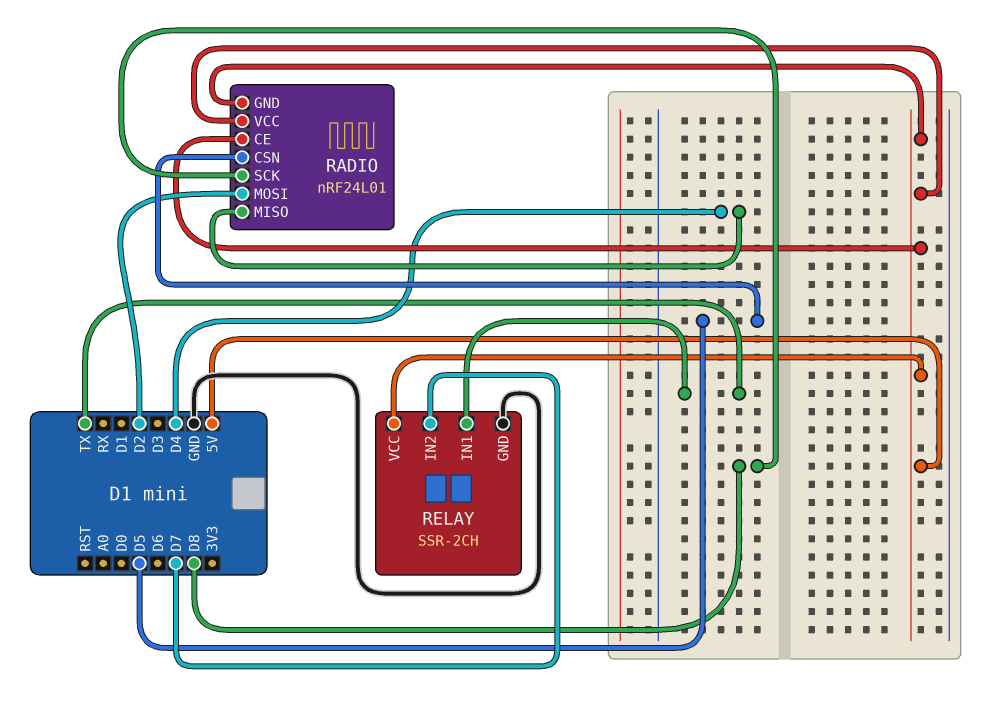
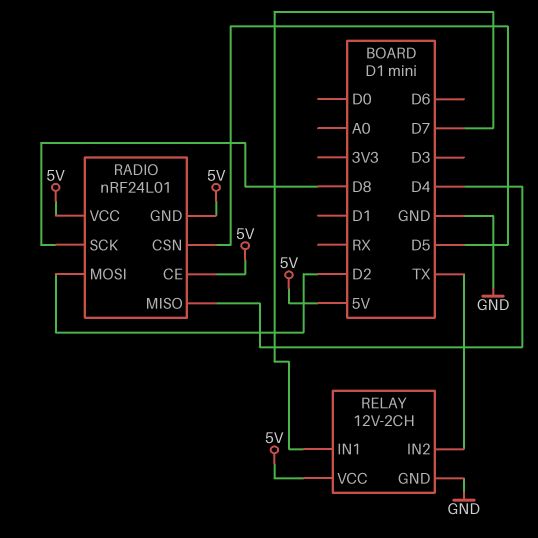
RELAY: SSR-2CH -> 12V-2CH
RELAY pin IN1: TX -> D7
RELAY pin IN2: D7 -> TX

